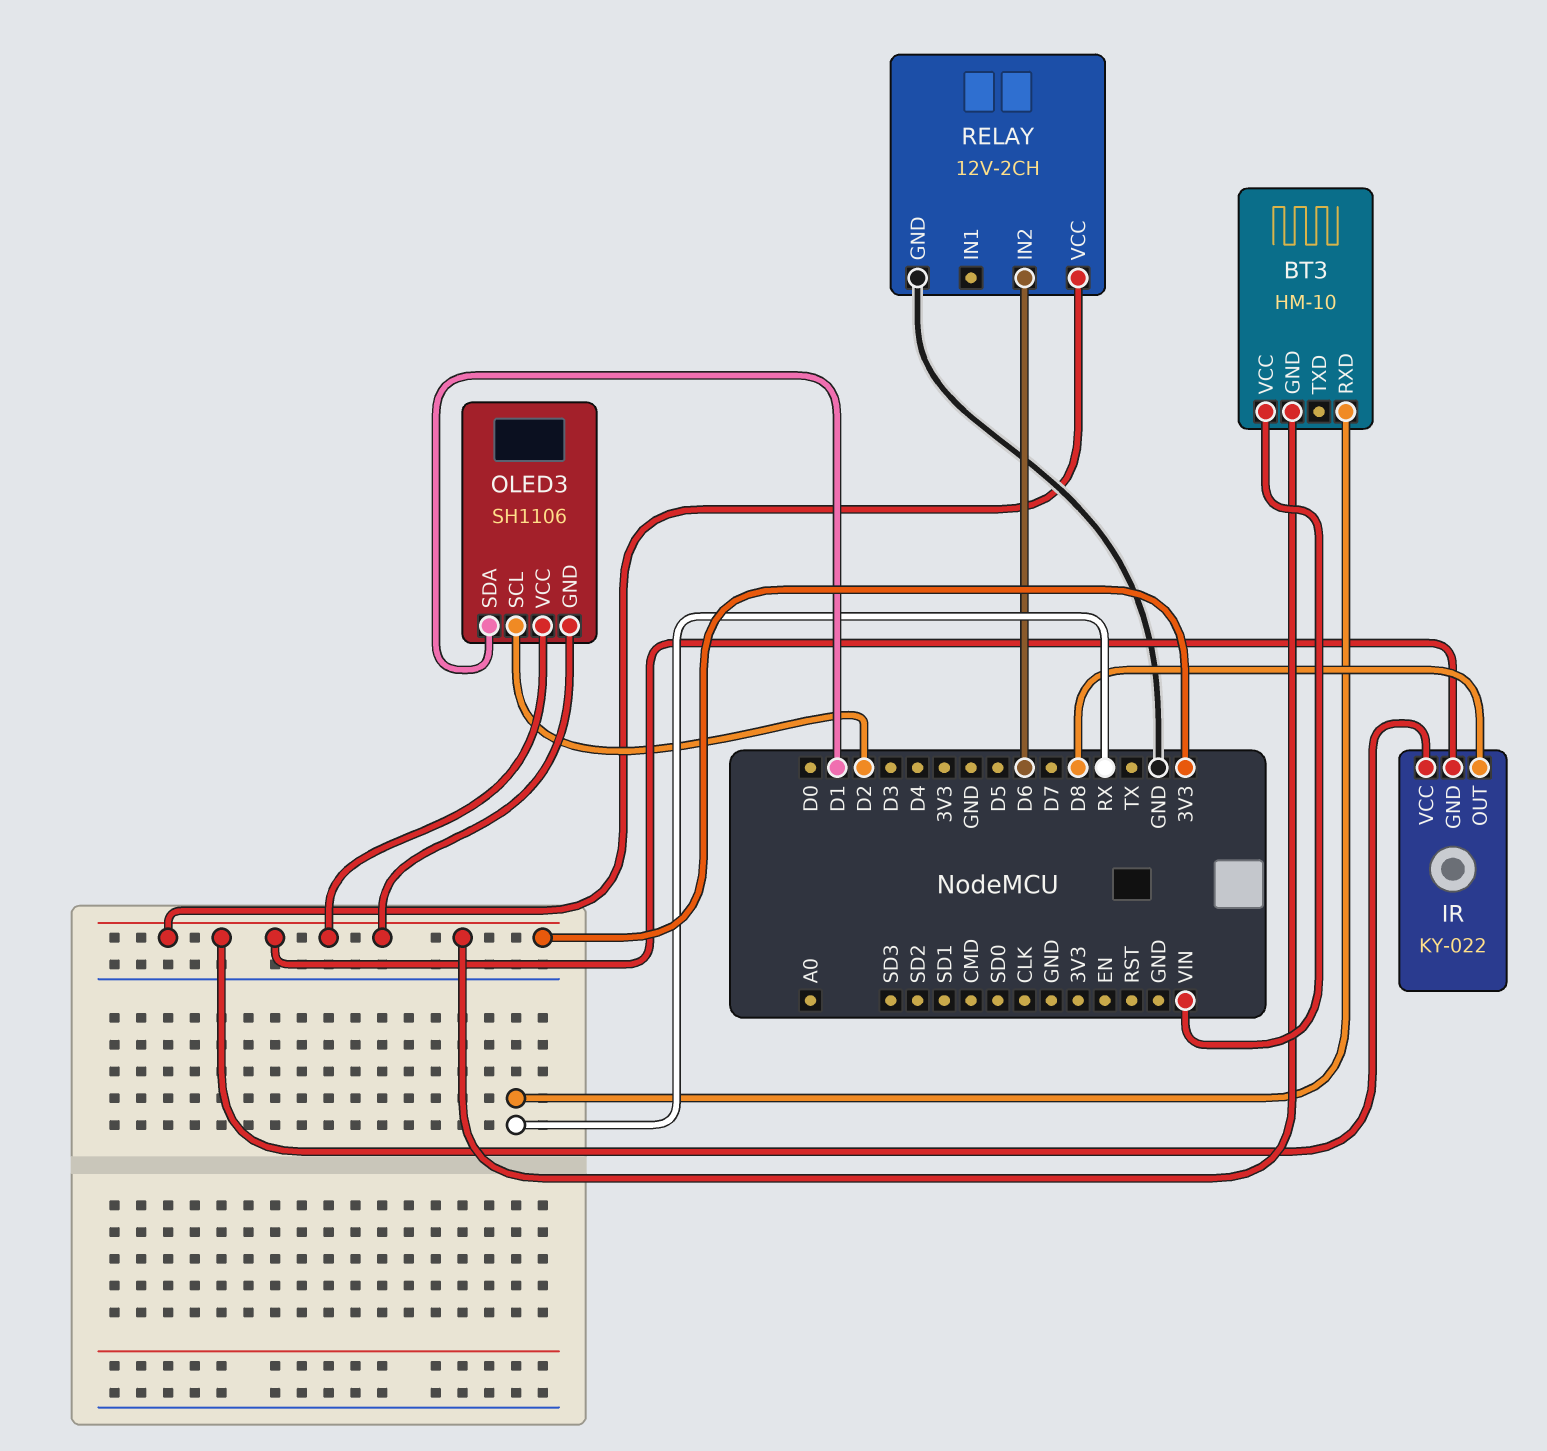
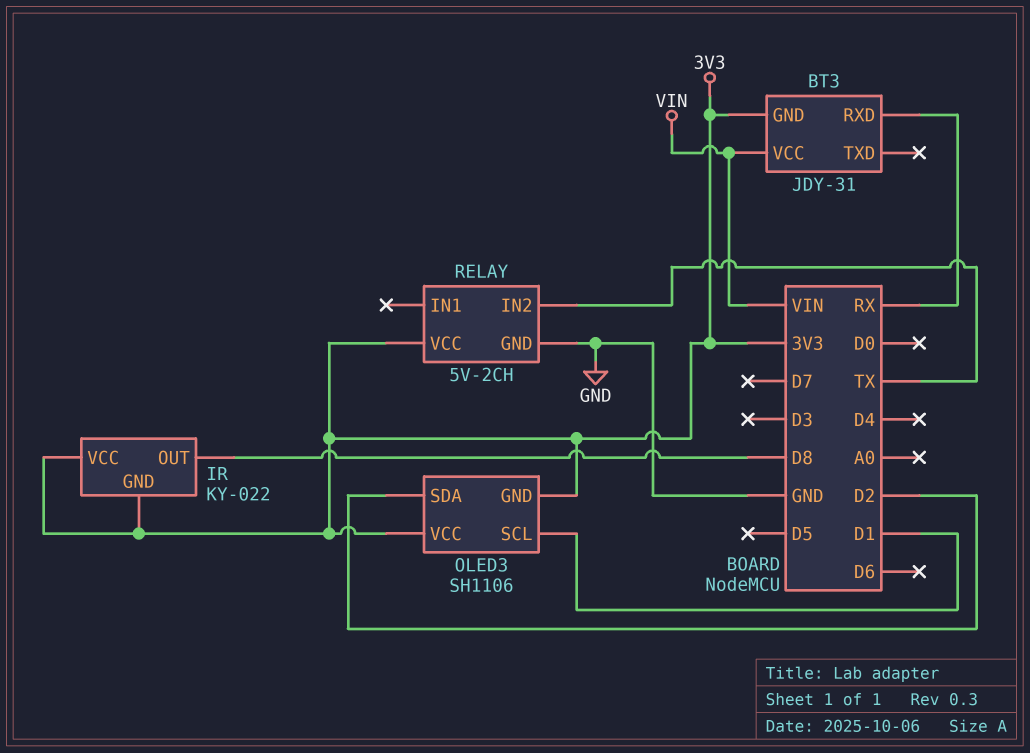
BT3: HM-10 -> JDY-31
OLED3 pin SCL: D2 -> D1
OLED3 pin SDA: D1 -> D2
RELAY: 12V-2CH -> 5V-2CH
RELAY pin IN2: D6 -> TX

